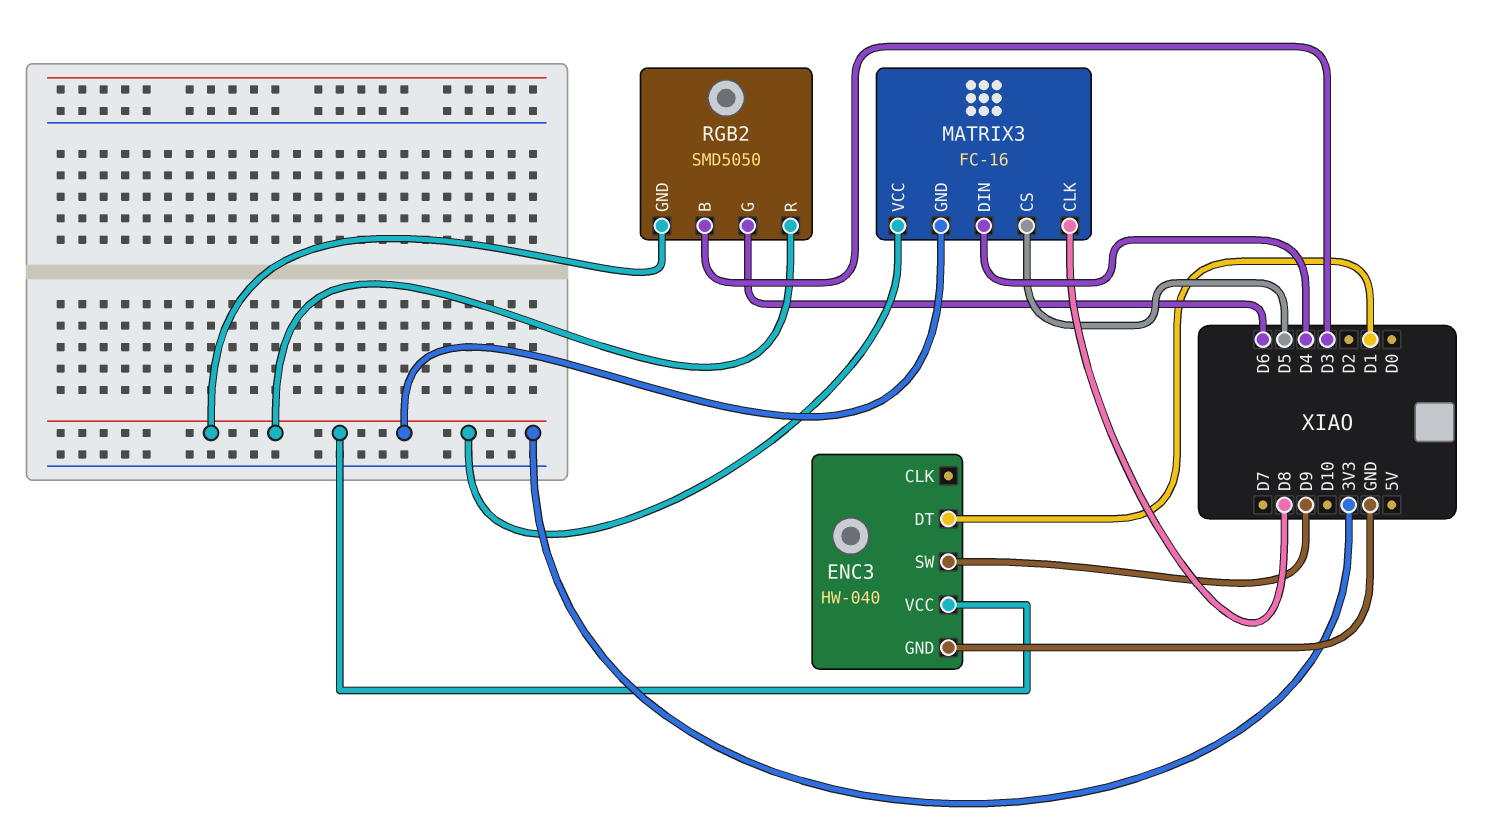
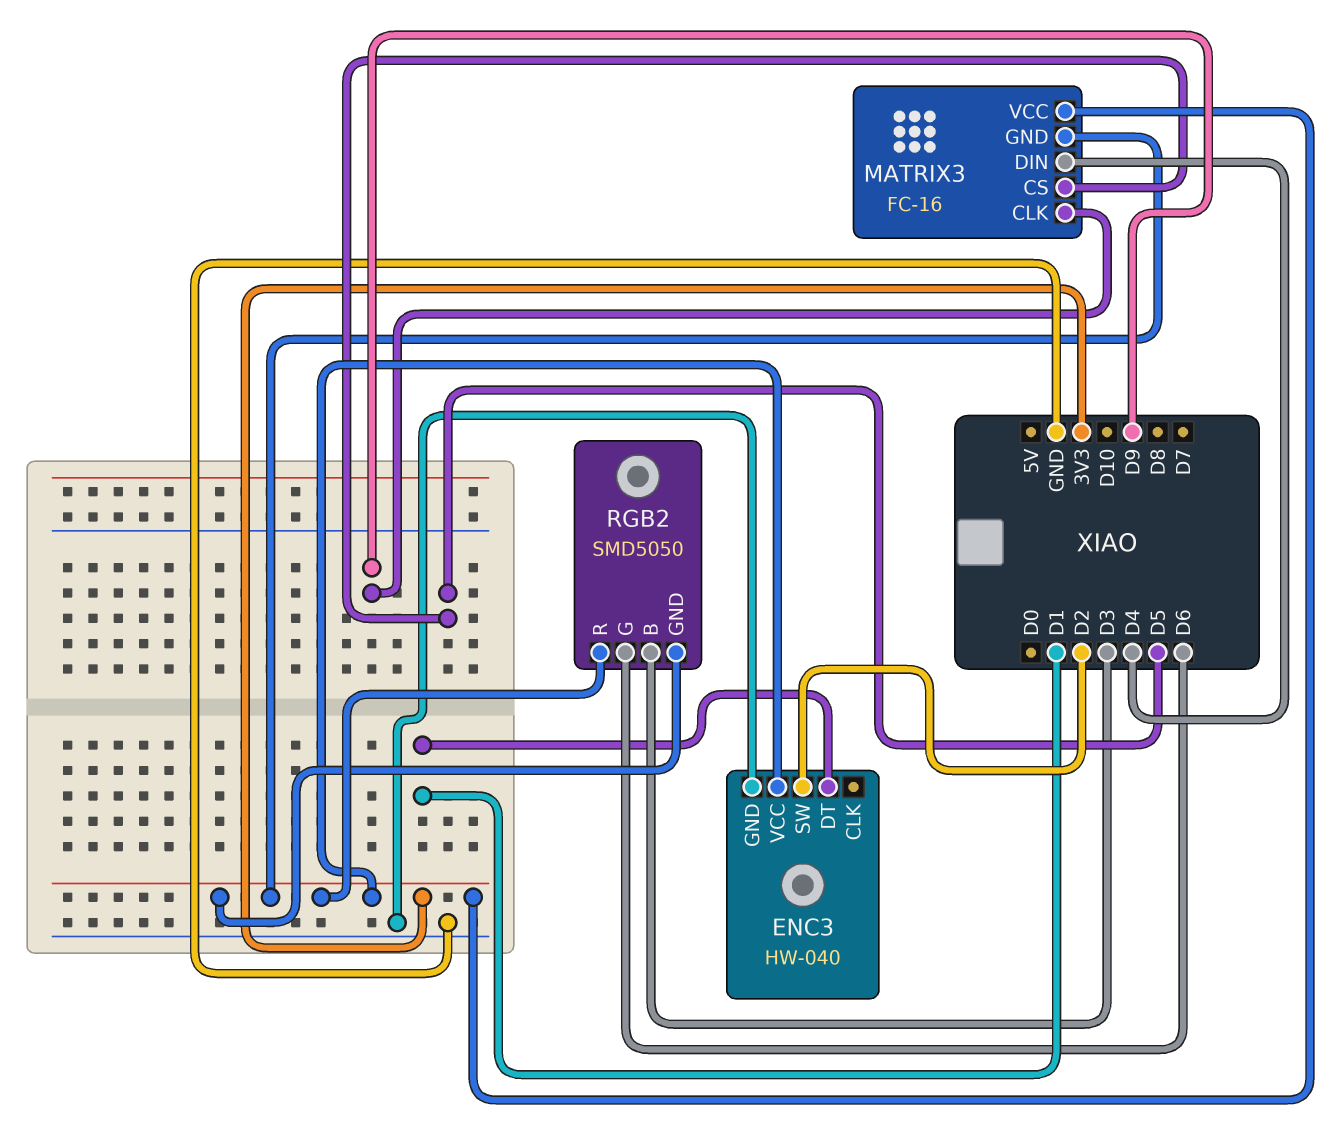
ENC3 pin SW: D9 -> D2
MATRIX3 pin CLK: D8 -> D9

